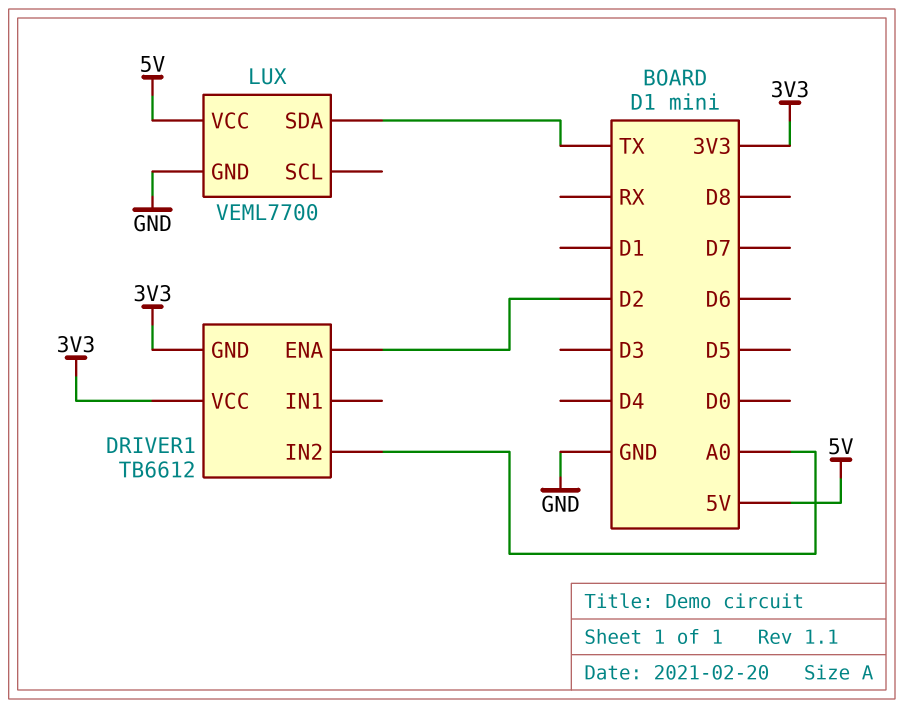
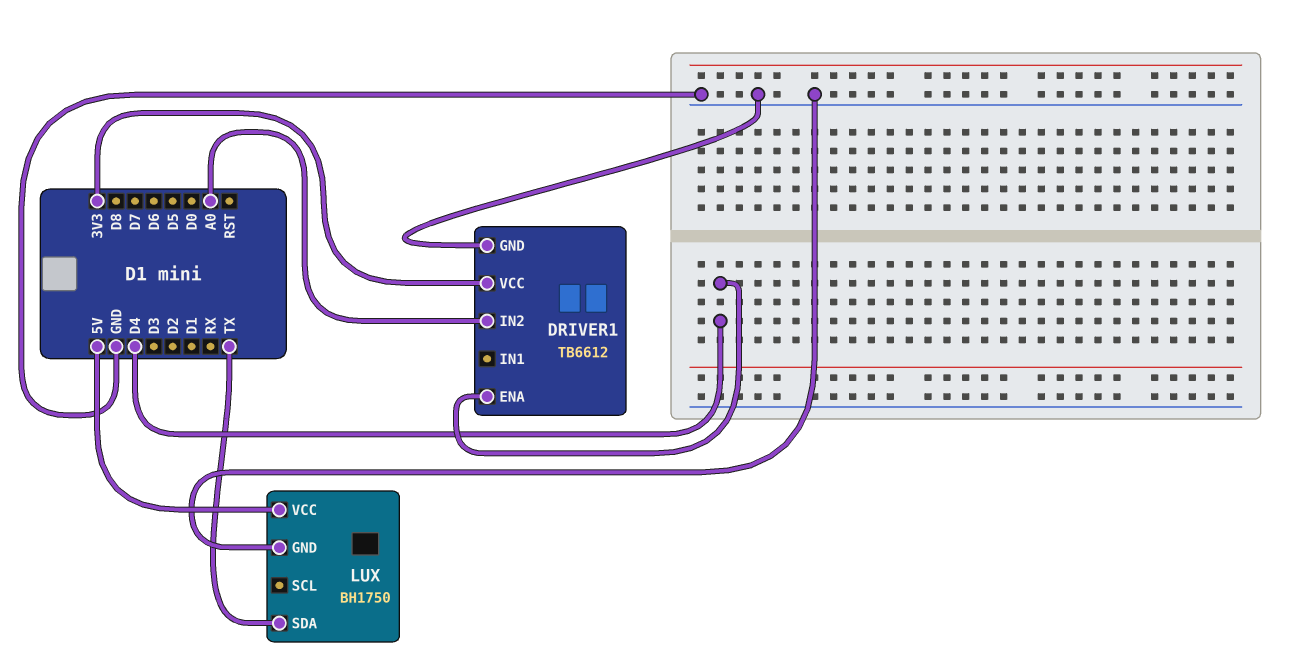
DRIVER1 pin ENA: D2 -> D4
DRIVER1 pin GND: 3V3 -> GND
LUX: VEML7700 -> BH1750

